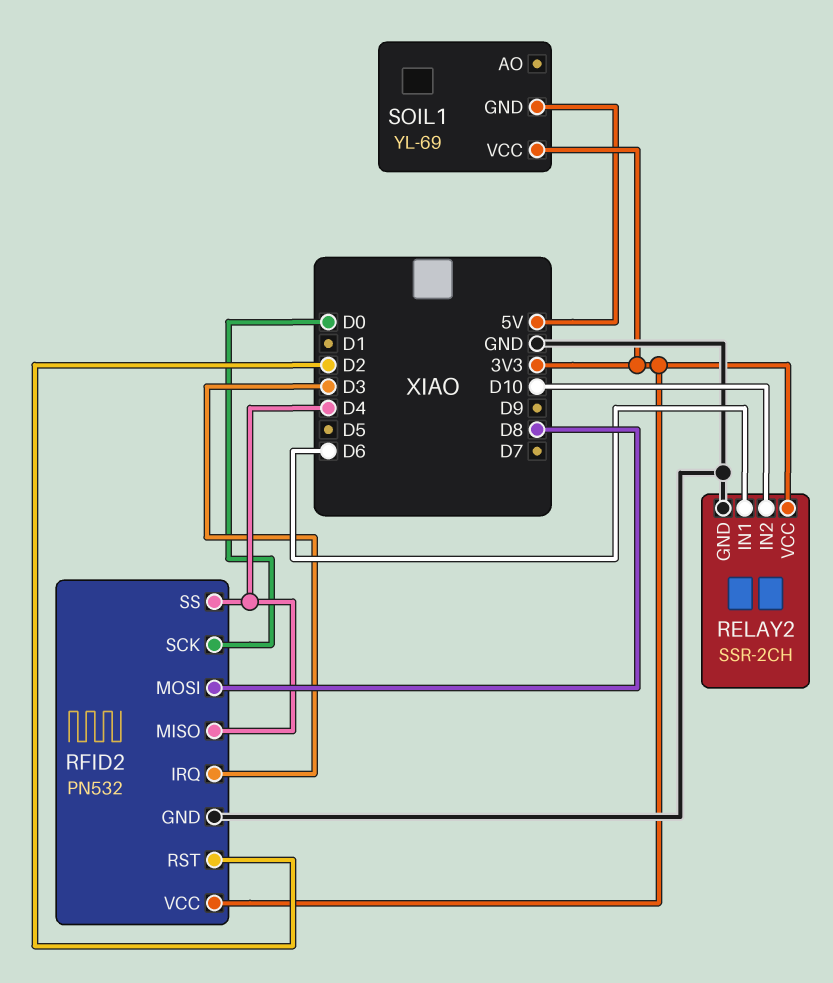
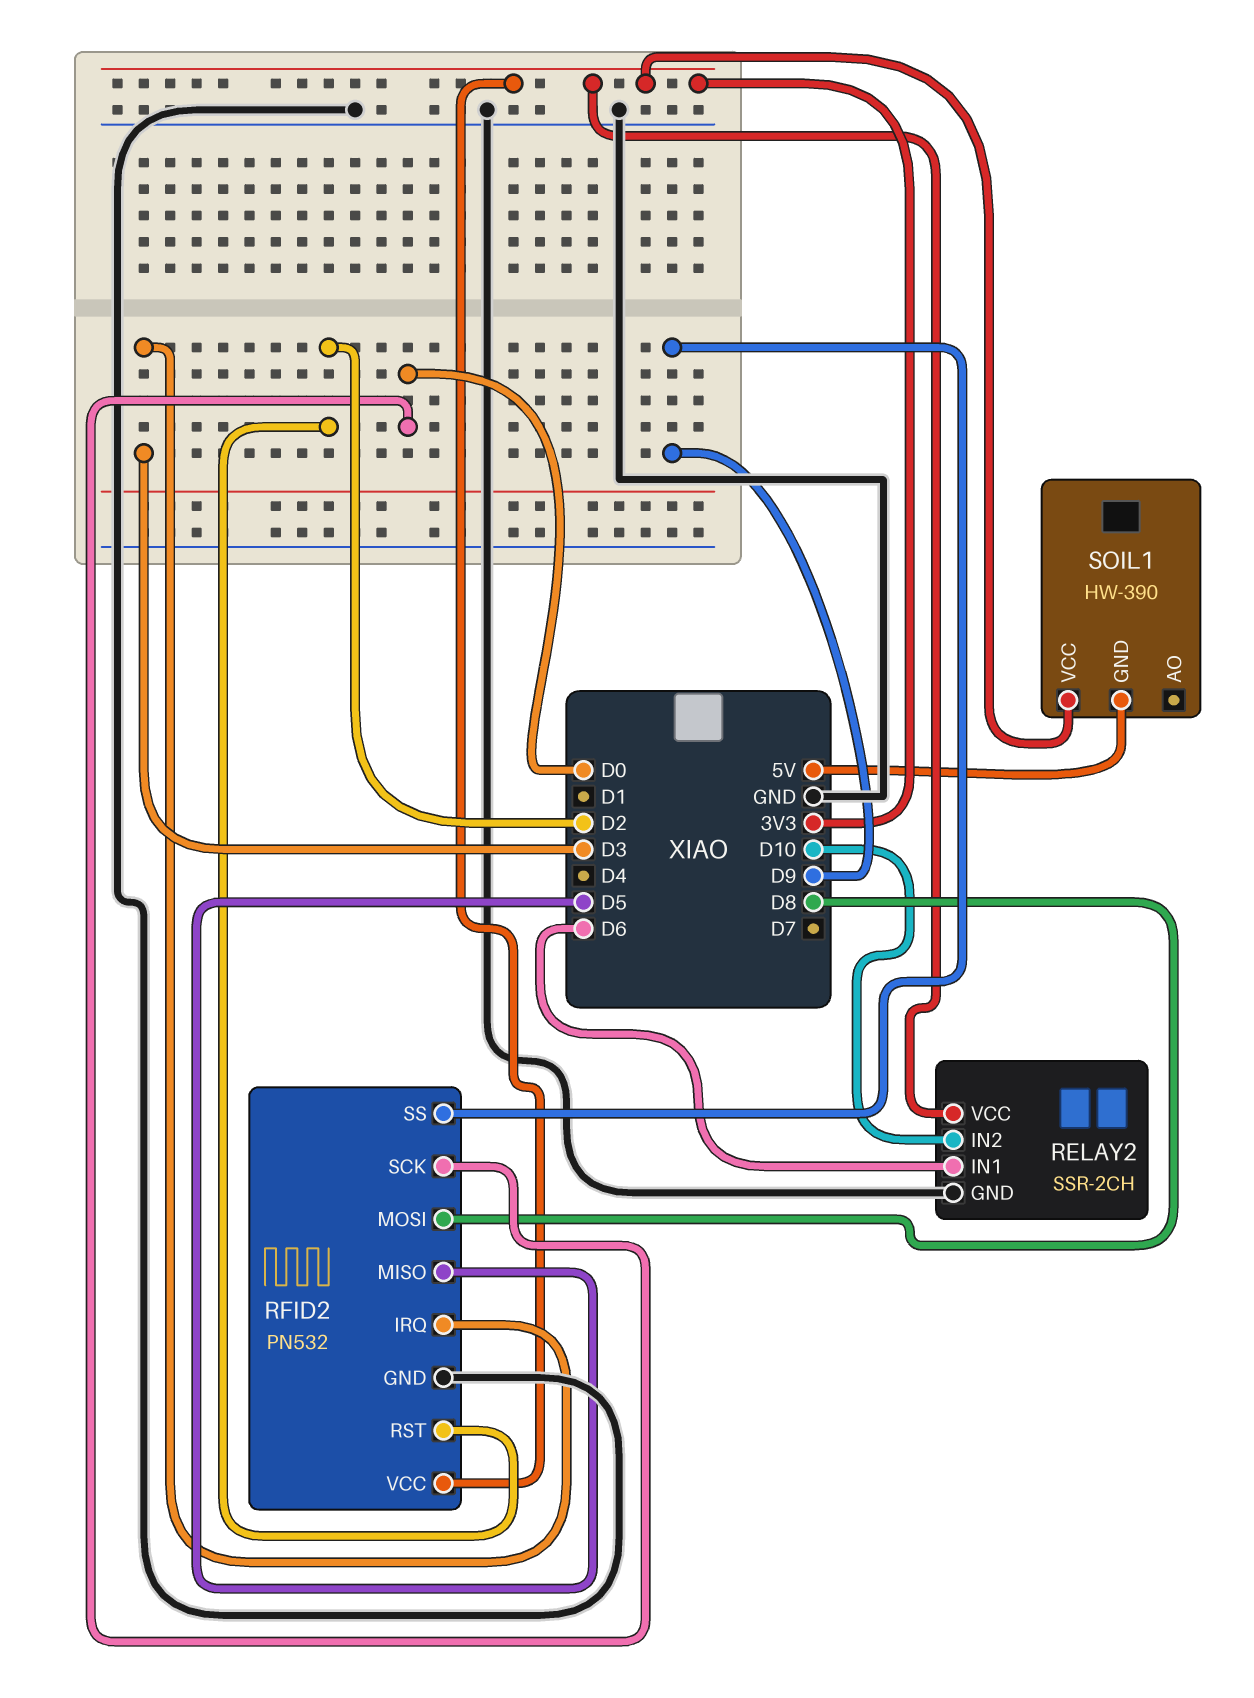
RFID2 pin MISO: D4 -> D5
RFID2 pin SS: D4 -> D9
SOIL1: YL-69 -> HW-390

